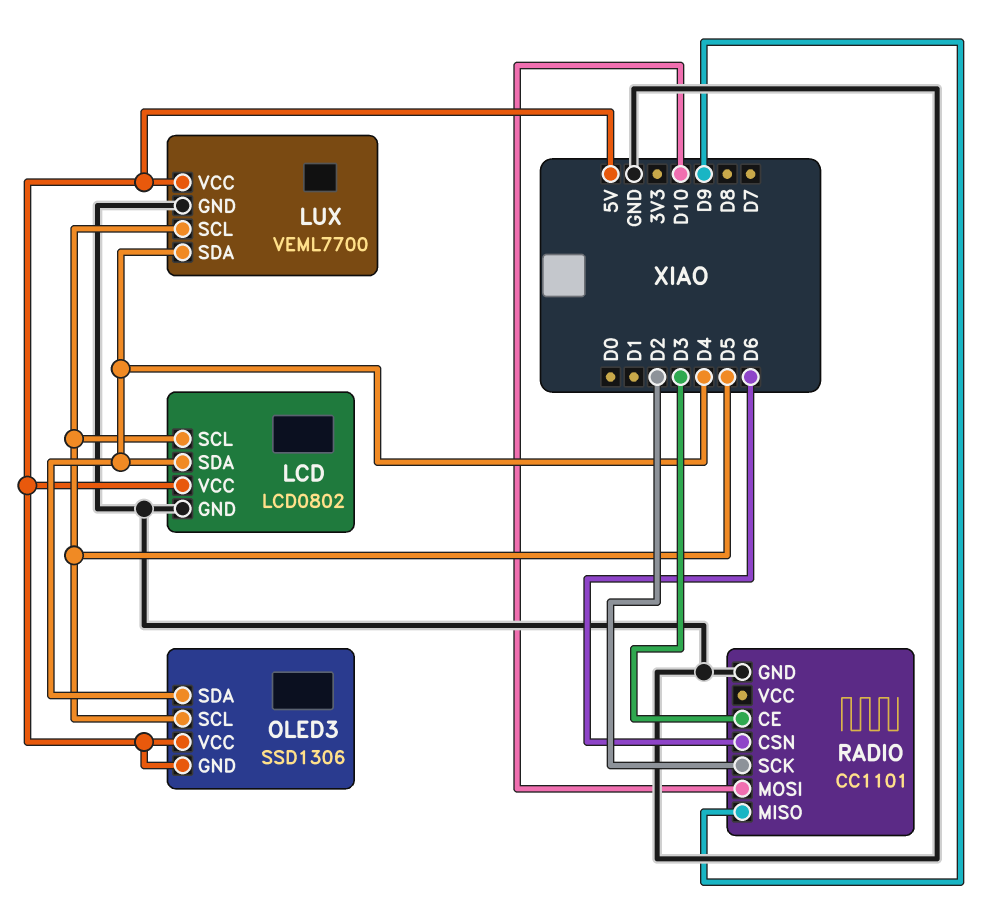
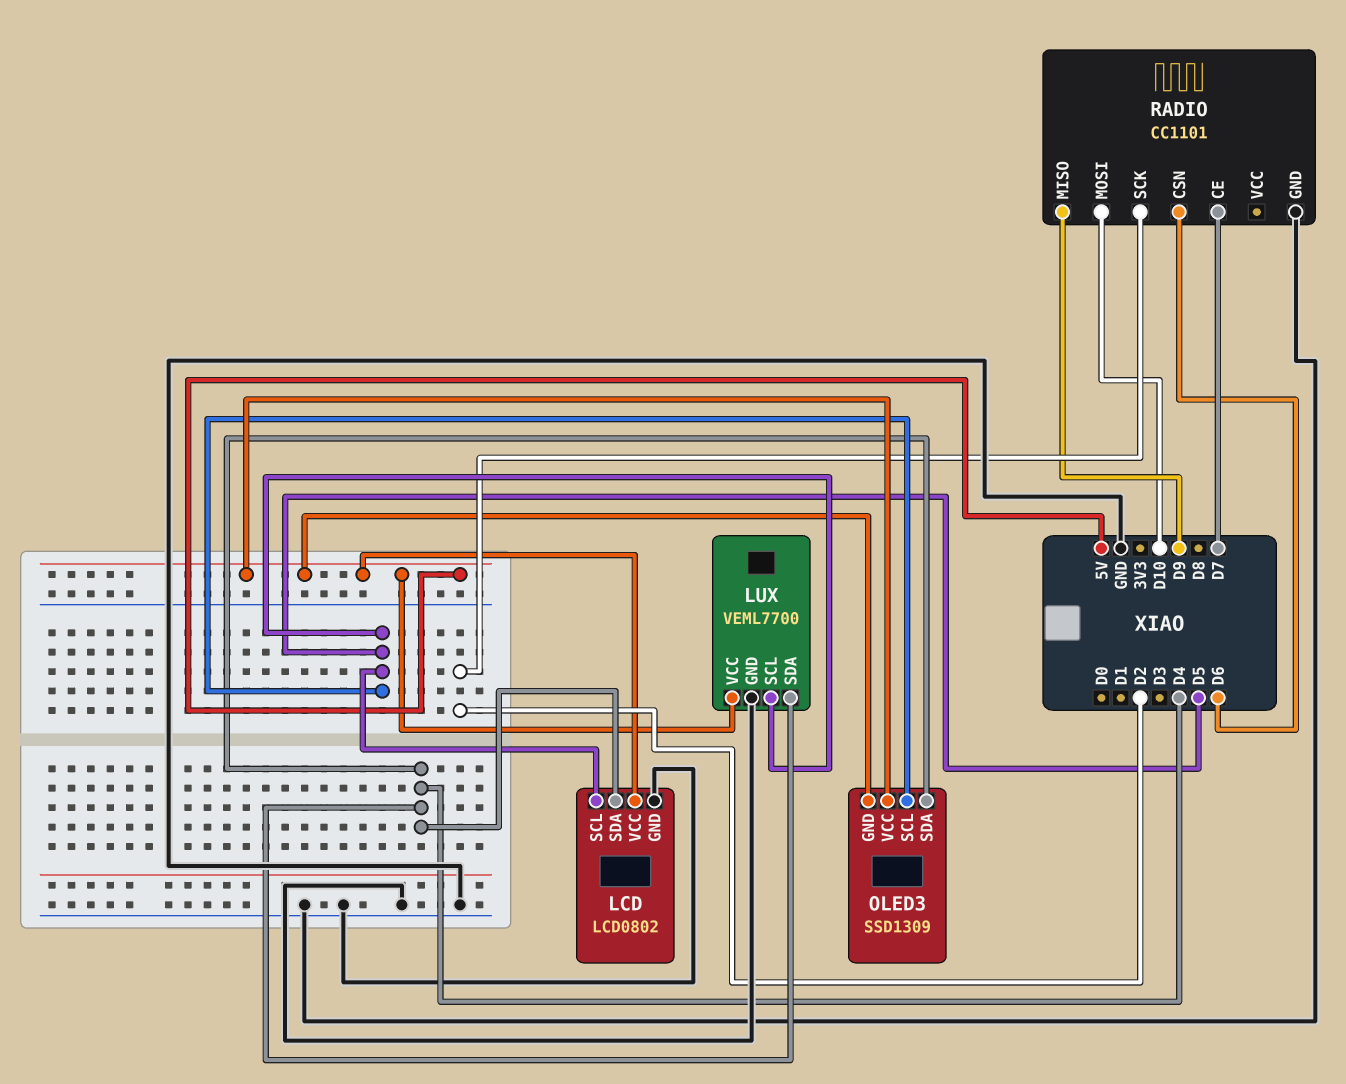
OLED3: SSD1306 -> SSD1309
RADIO pin CE: D3 -> D7

